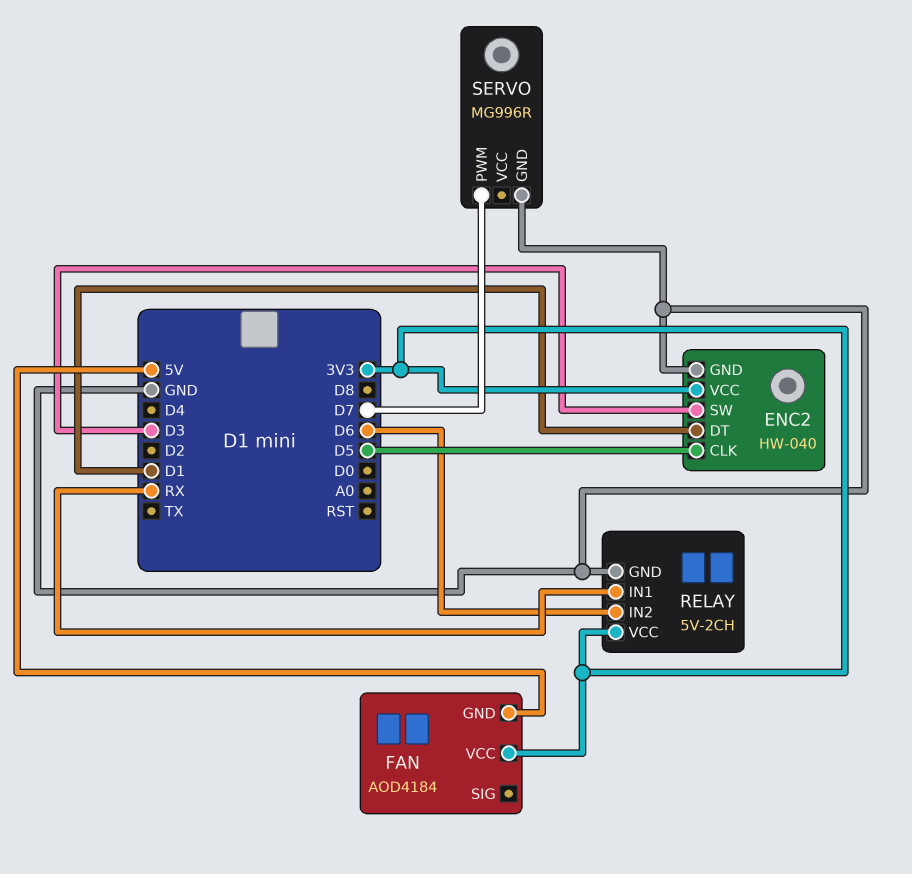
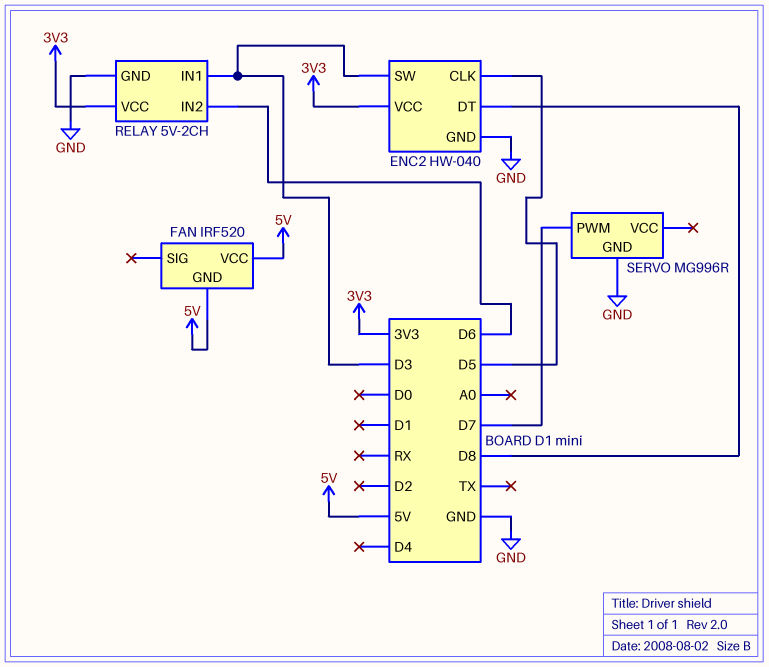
ENC2 pin DT: D1 -> D8
FAN: AOD4184 -> IRF520
FAN pin VCC: 3V3 -> 5V
RELAY pin IN1: RX -> D3

